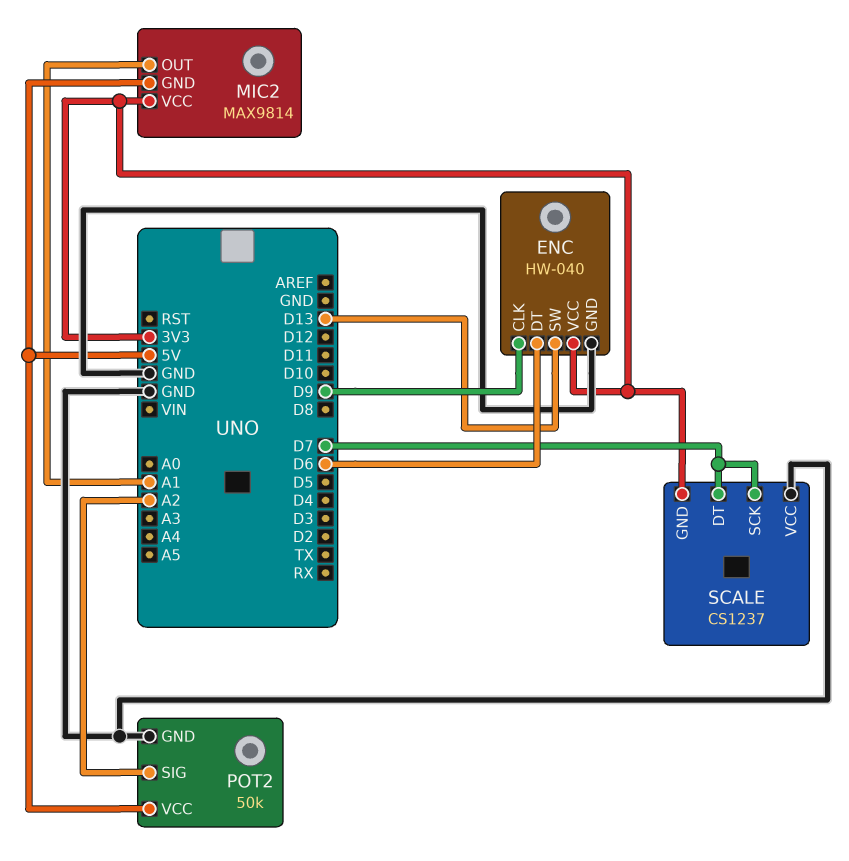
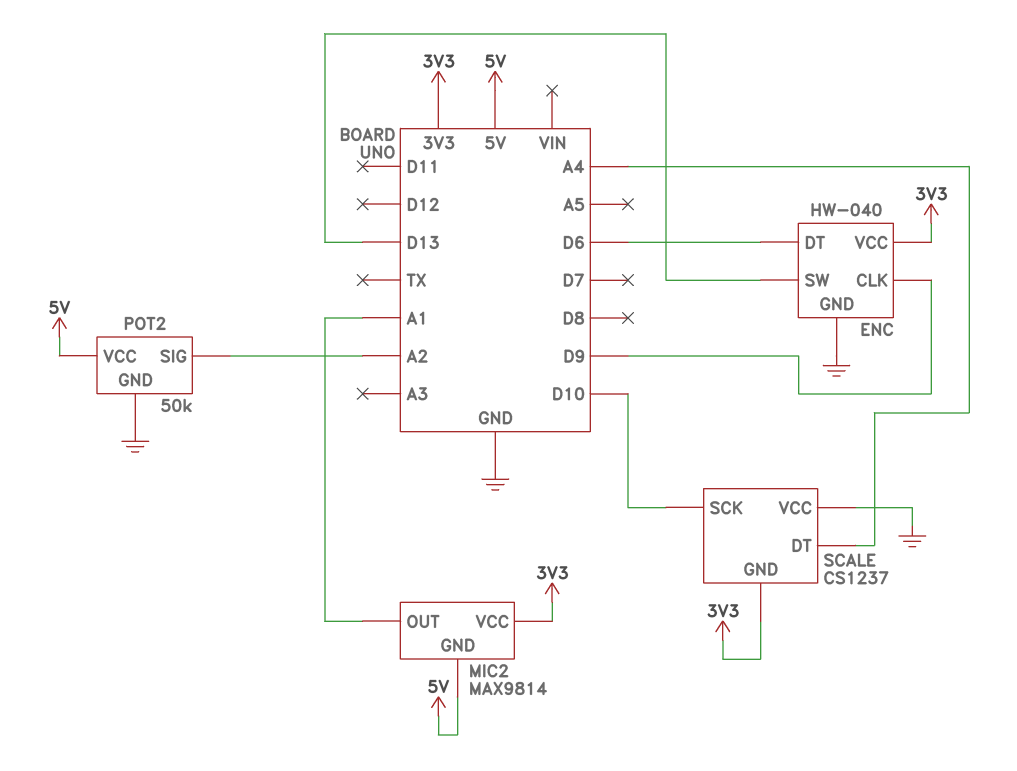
SCALE pin DT: D7 -> A4
SCALE pin SCK: D7 -> D10

